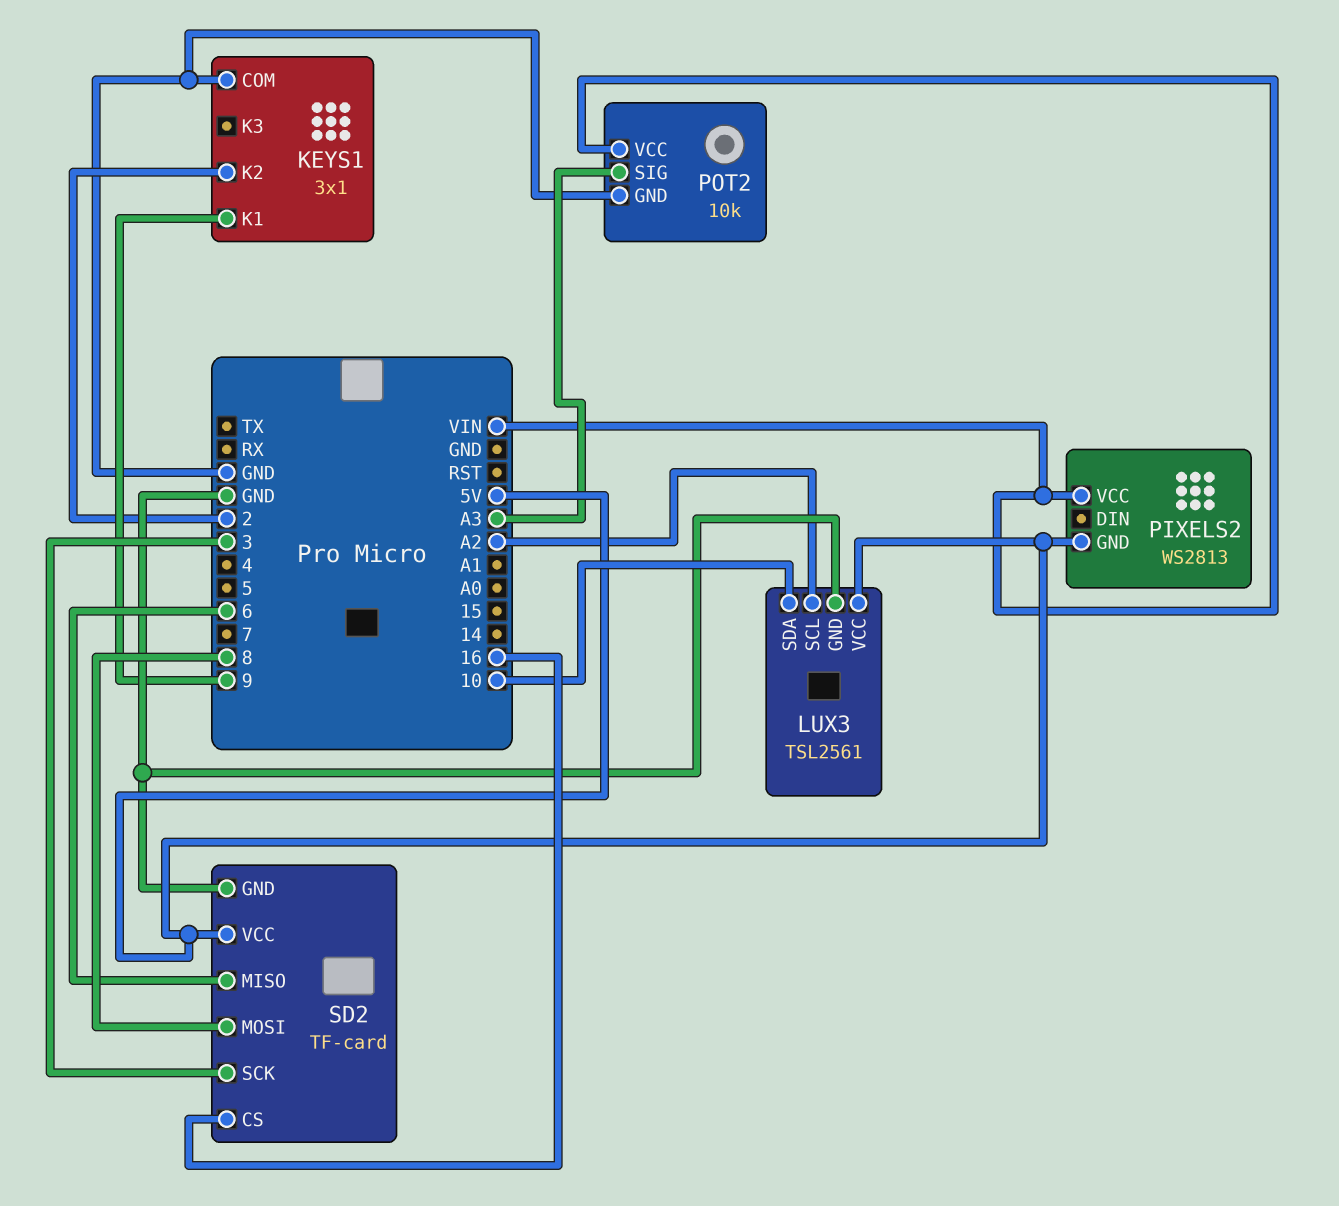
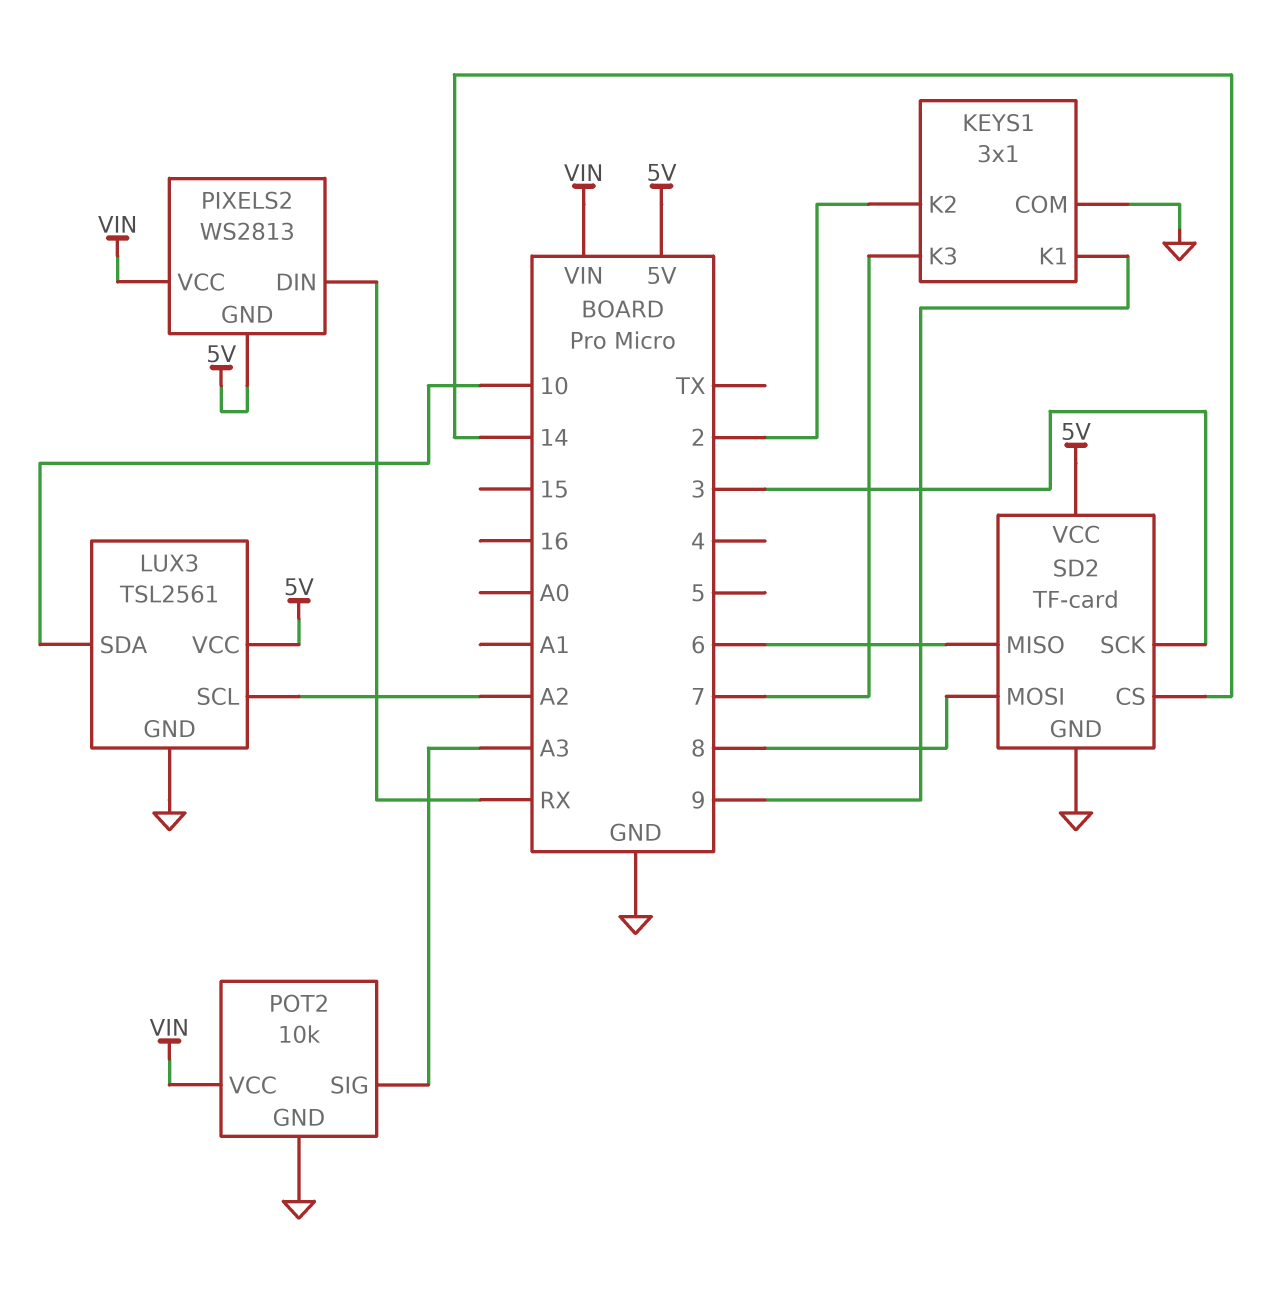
KEYS1 pin K3: none -> 7
PIXELS2 pin DIN: none -> RX
SD2 pin CS: 16 -> 14

